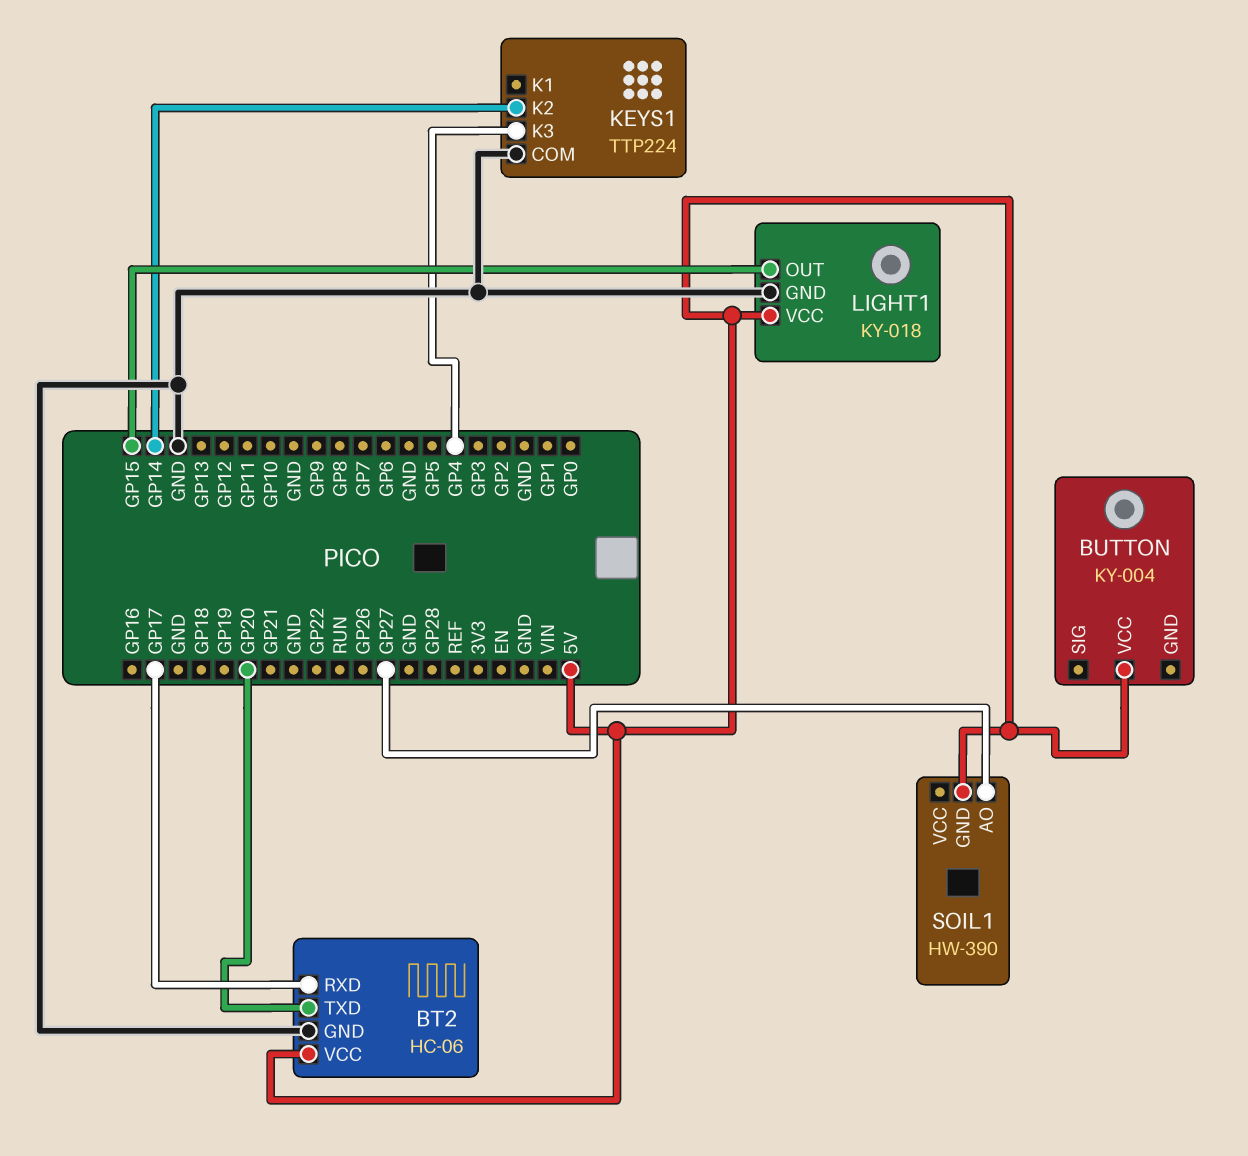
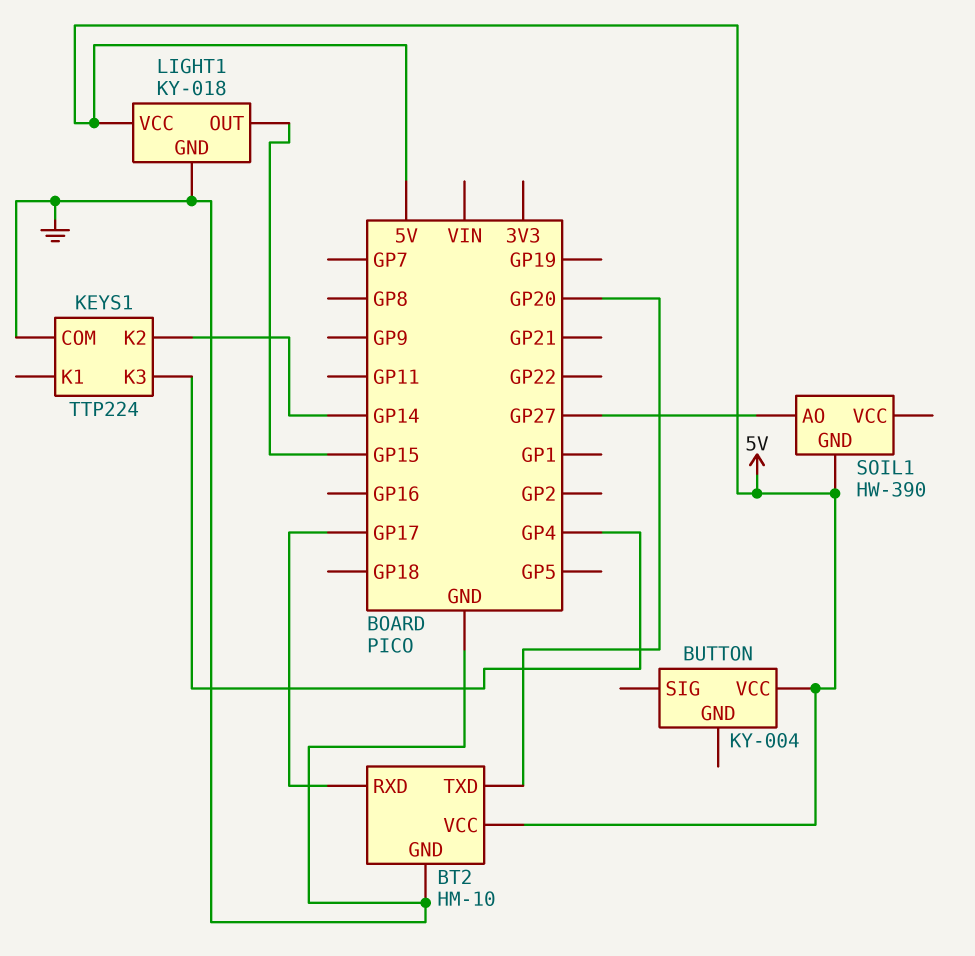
BT2: HC-06 -> HM-10

